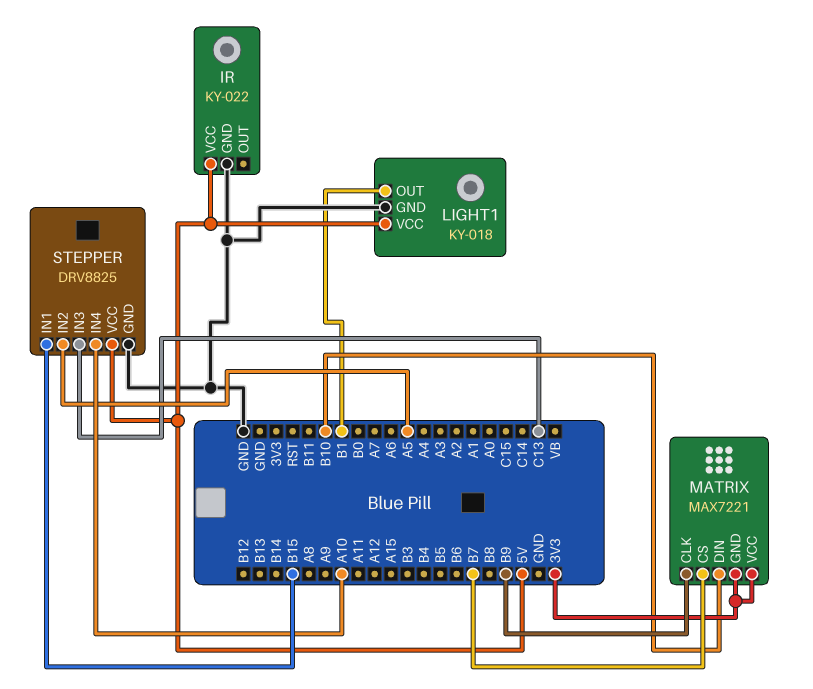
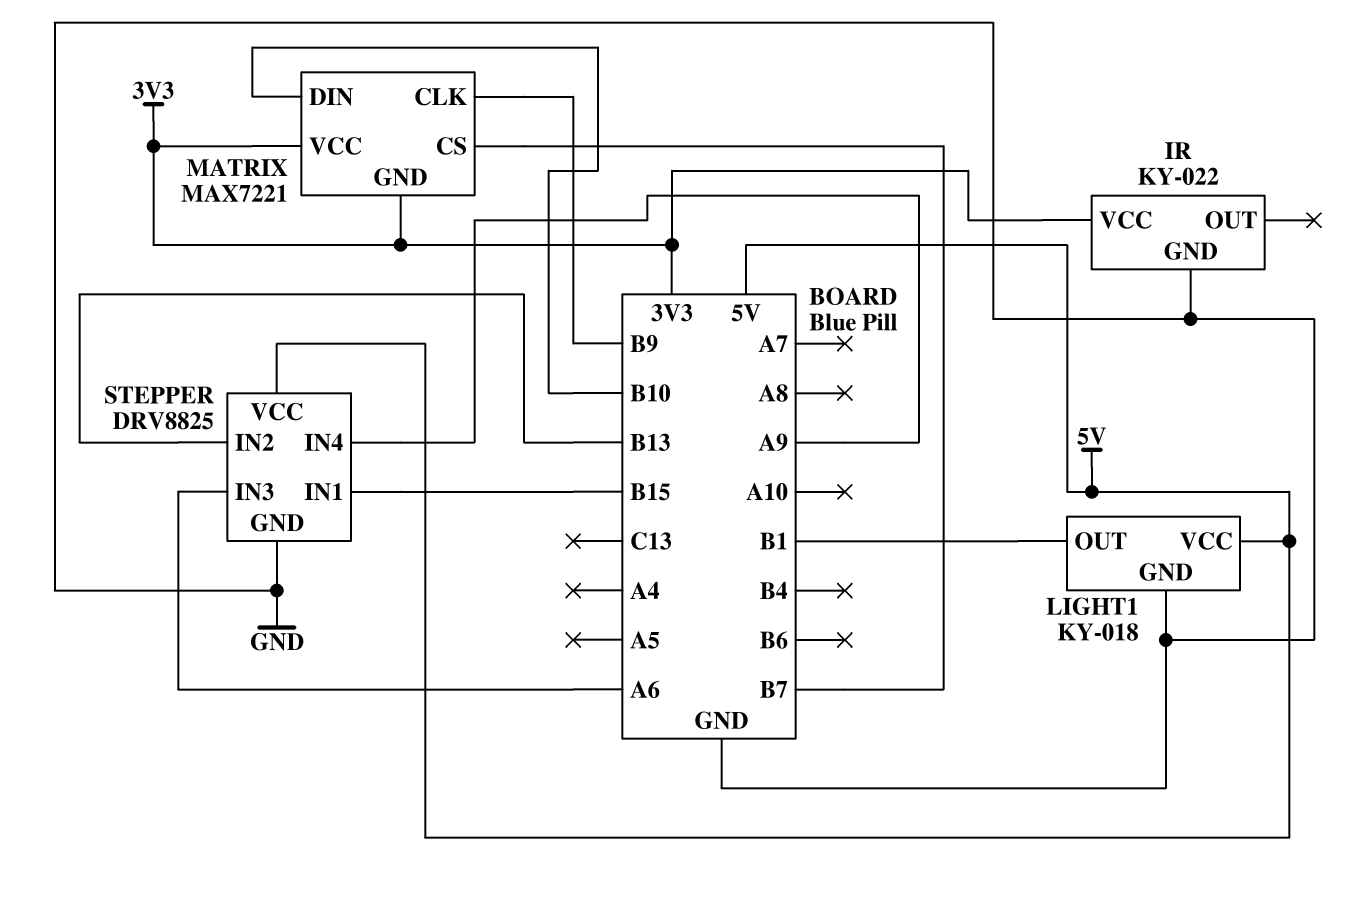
IR pin VCC: 5V -> 3V3
STEPPER pin IN2: A5 -> B13
STEPPER pin IN3: C13 -> A6
STEPPER pin IN4: A10 -> A9

